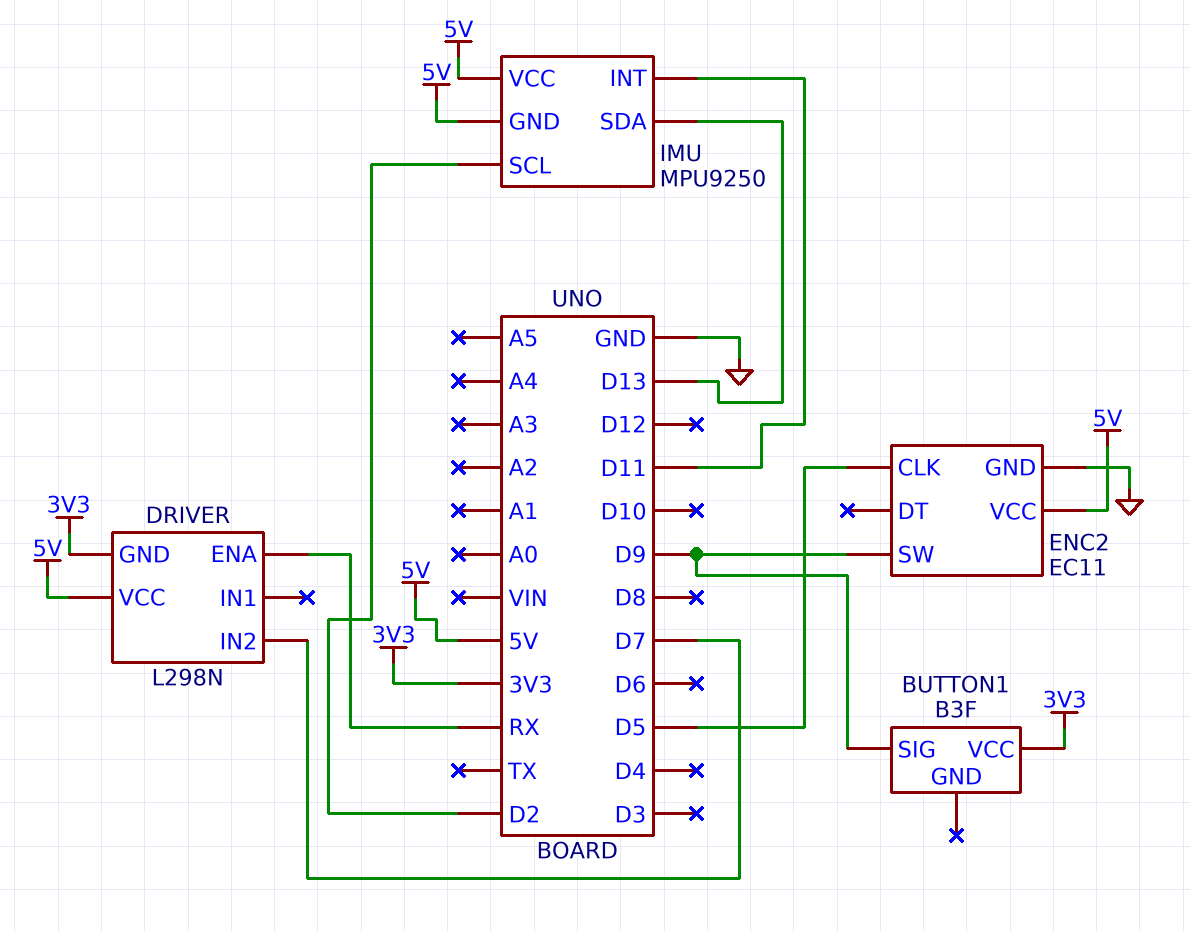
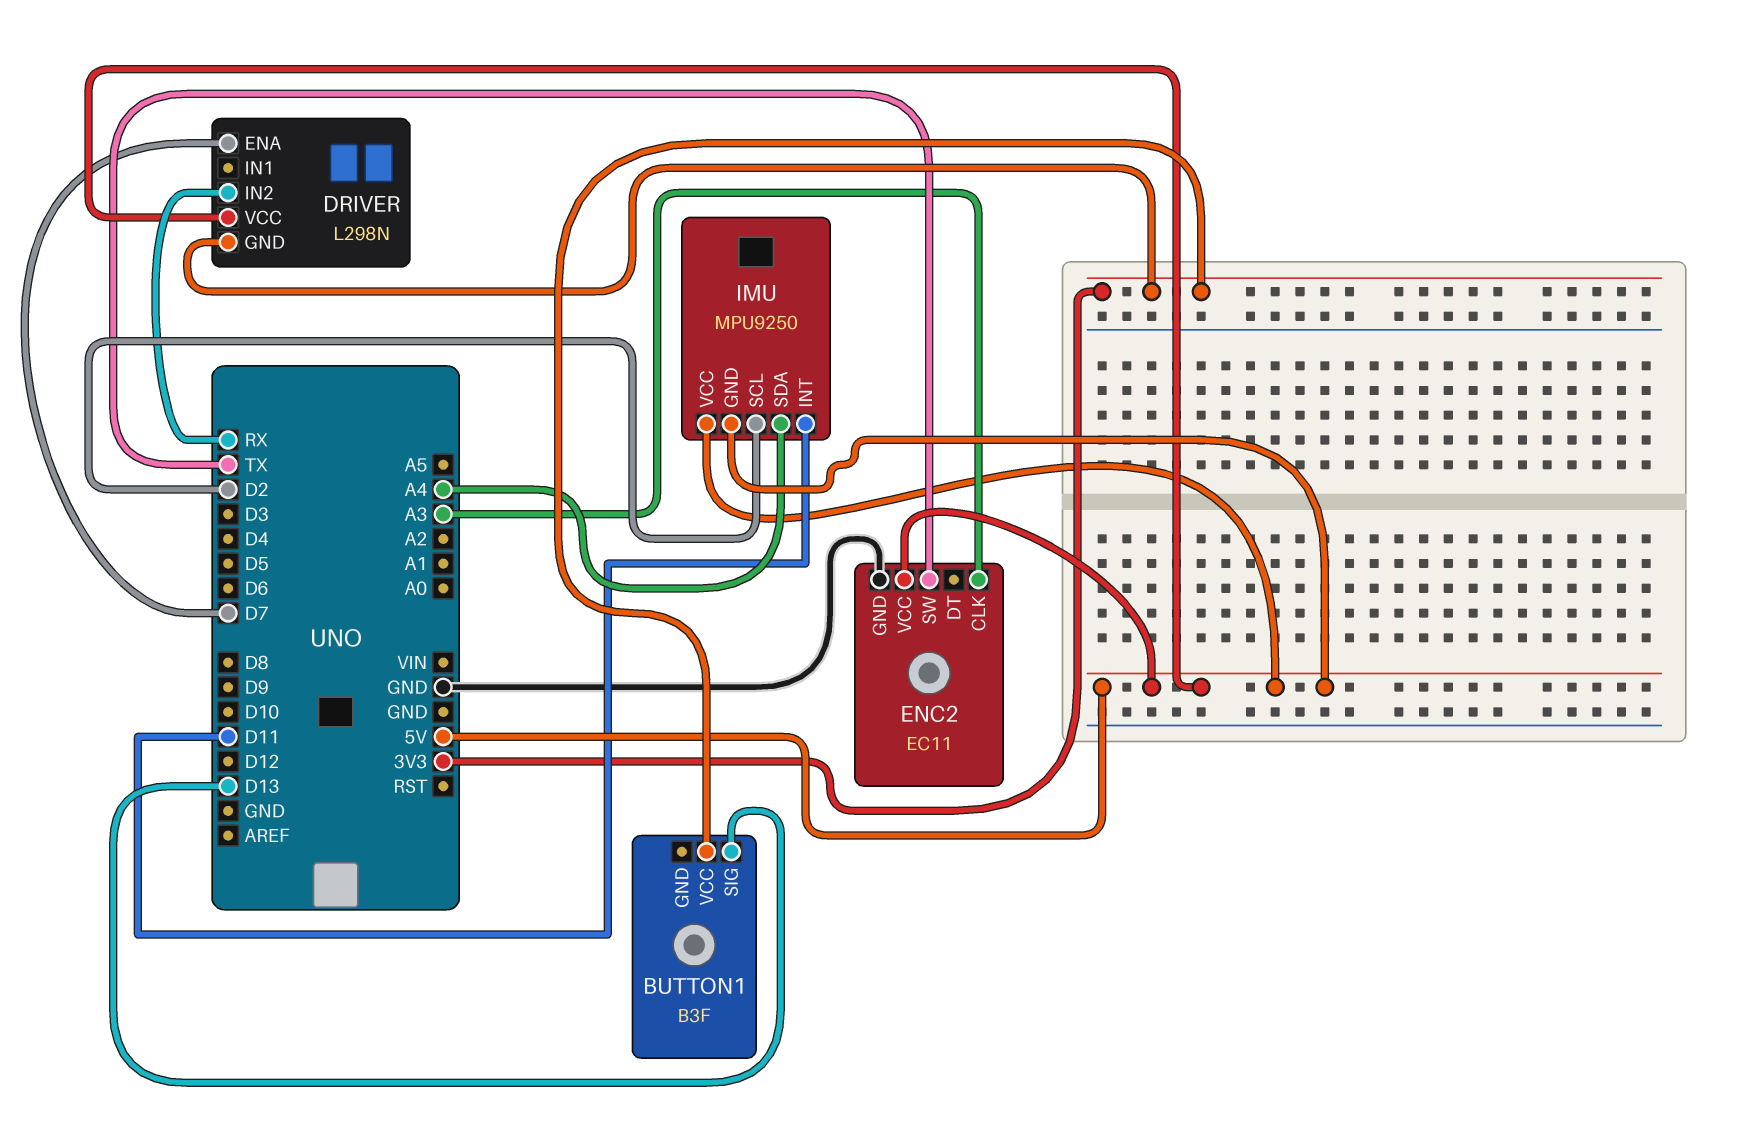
BUTTON1 pin SIG: D9 -> D13
DRIVER pin ENA: RX -> D7
DRIVER pin IN2: D7 -> RX
ENC2 pin CLK: D5 -> A3
ENC2 pin SW: D9 -> TX
IMU pin SDA: D13 -> A4

